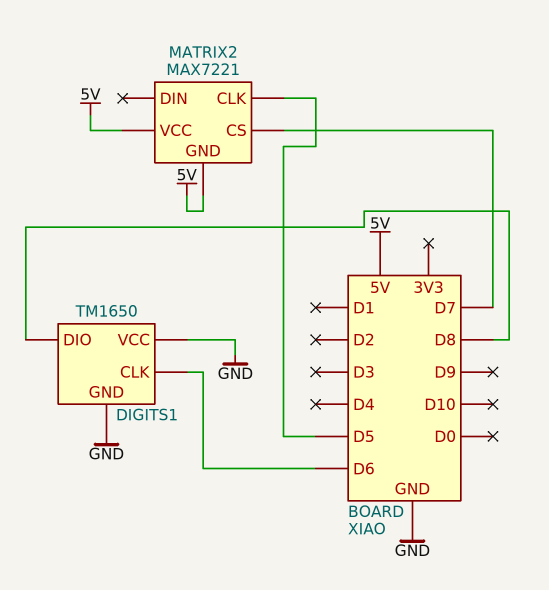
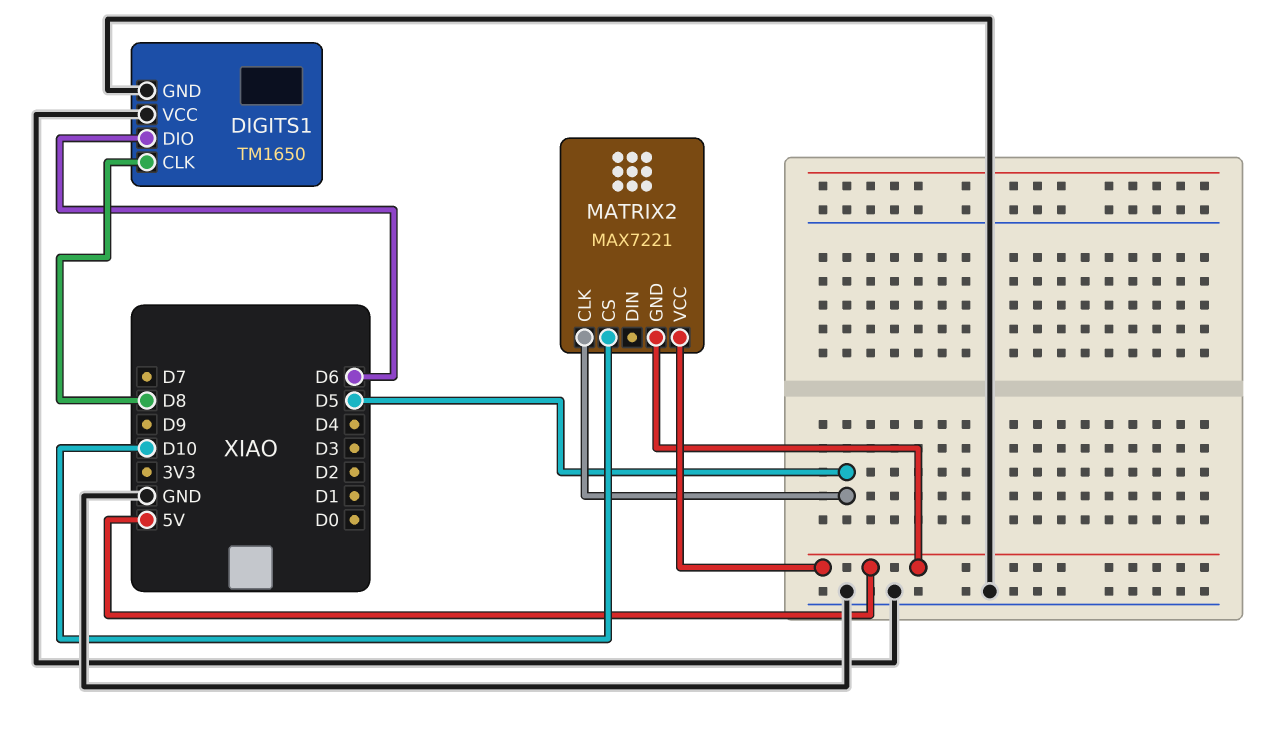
DIGITS1 pin CLK: D6 -> D8
DIGITS1 pin DIO: D8 -> D6
MATRIX2 pin CS: D7 -> D10

